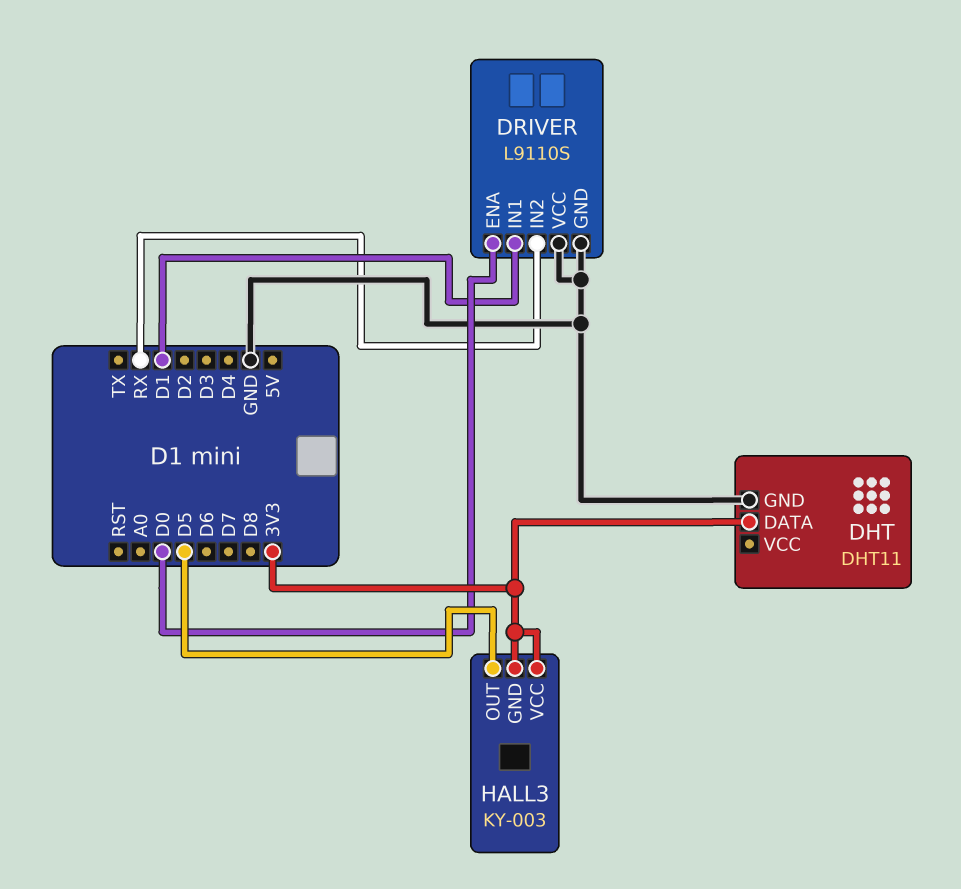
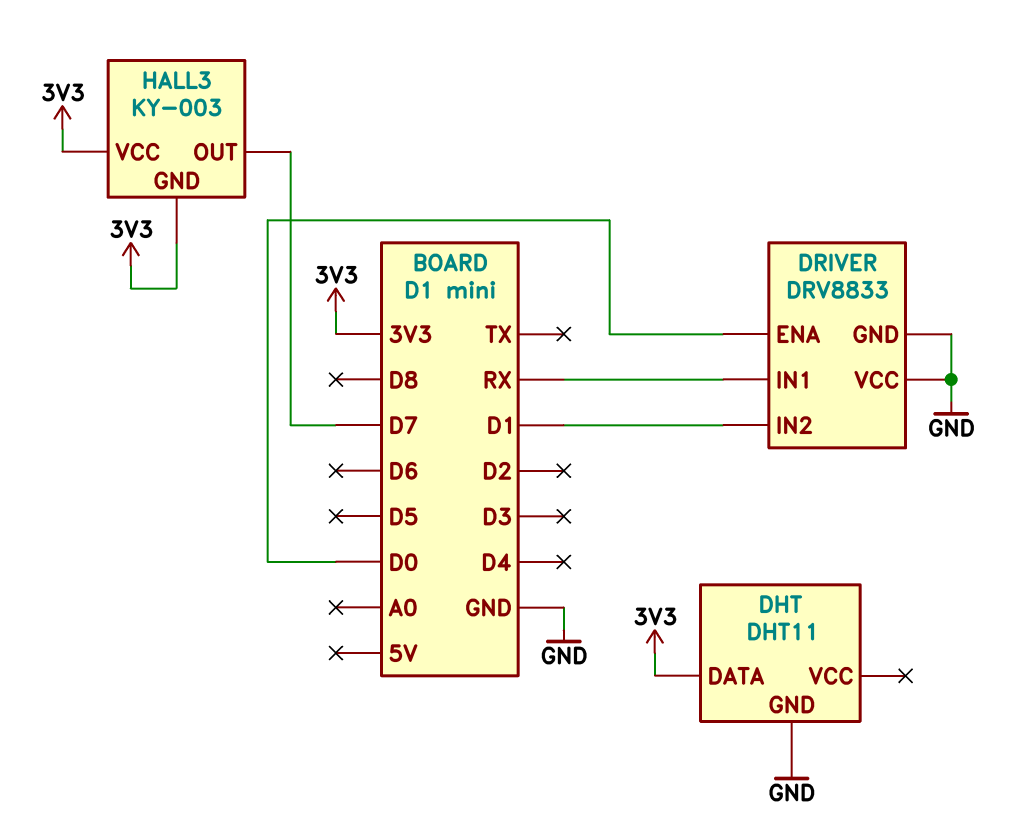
DRIVER: L9110S -> DRV8833
DRIVER pin IN1: D1 -> RX
DRIVER pin IN2: RX -> D1
HALL3 pin OUT: D5 -> D7

